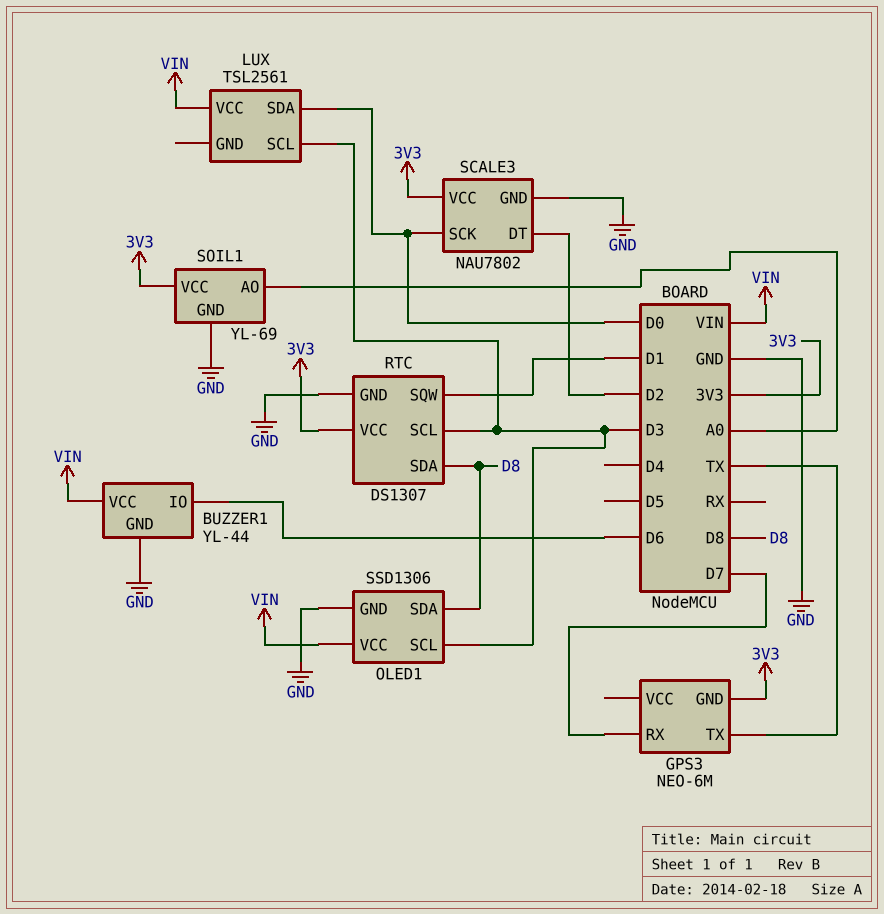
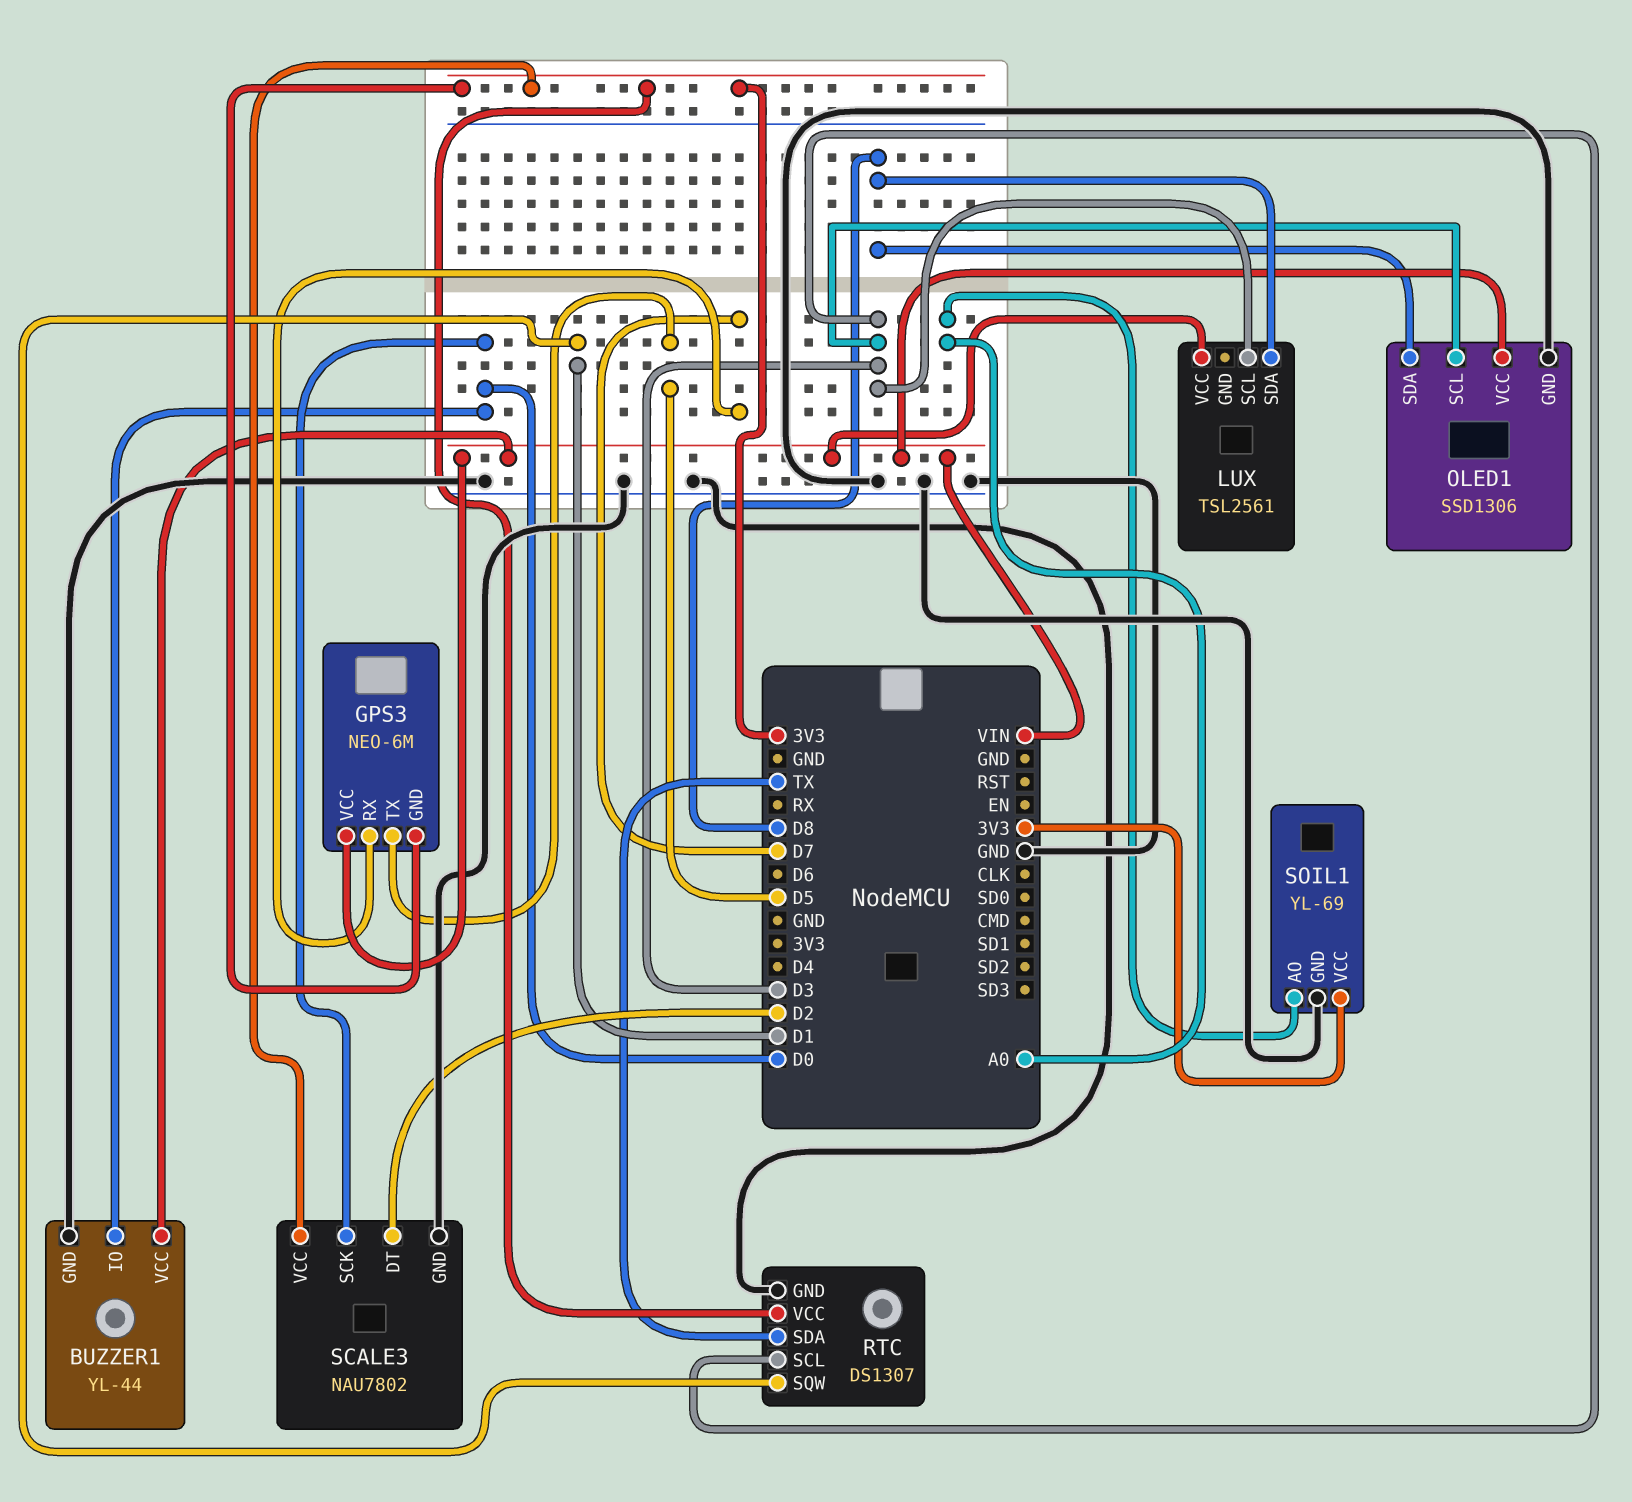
BUZZER1 pin IO: D6 -> D0
GPS3 pin TX: TX -> D5
GPS3 pin VCC: none -> VIN
LUX pin SDA: D0 -> D8
RTC pin SDA: D8 -> TX

